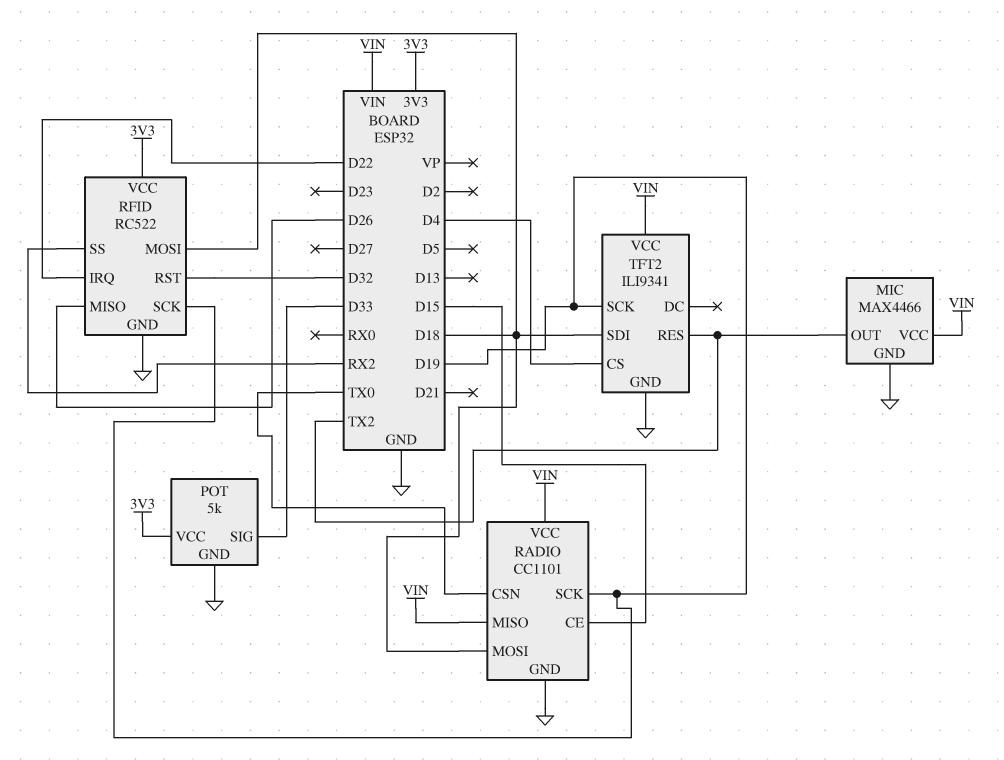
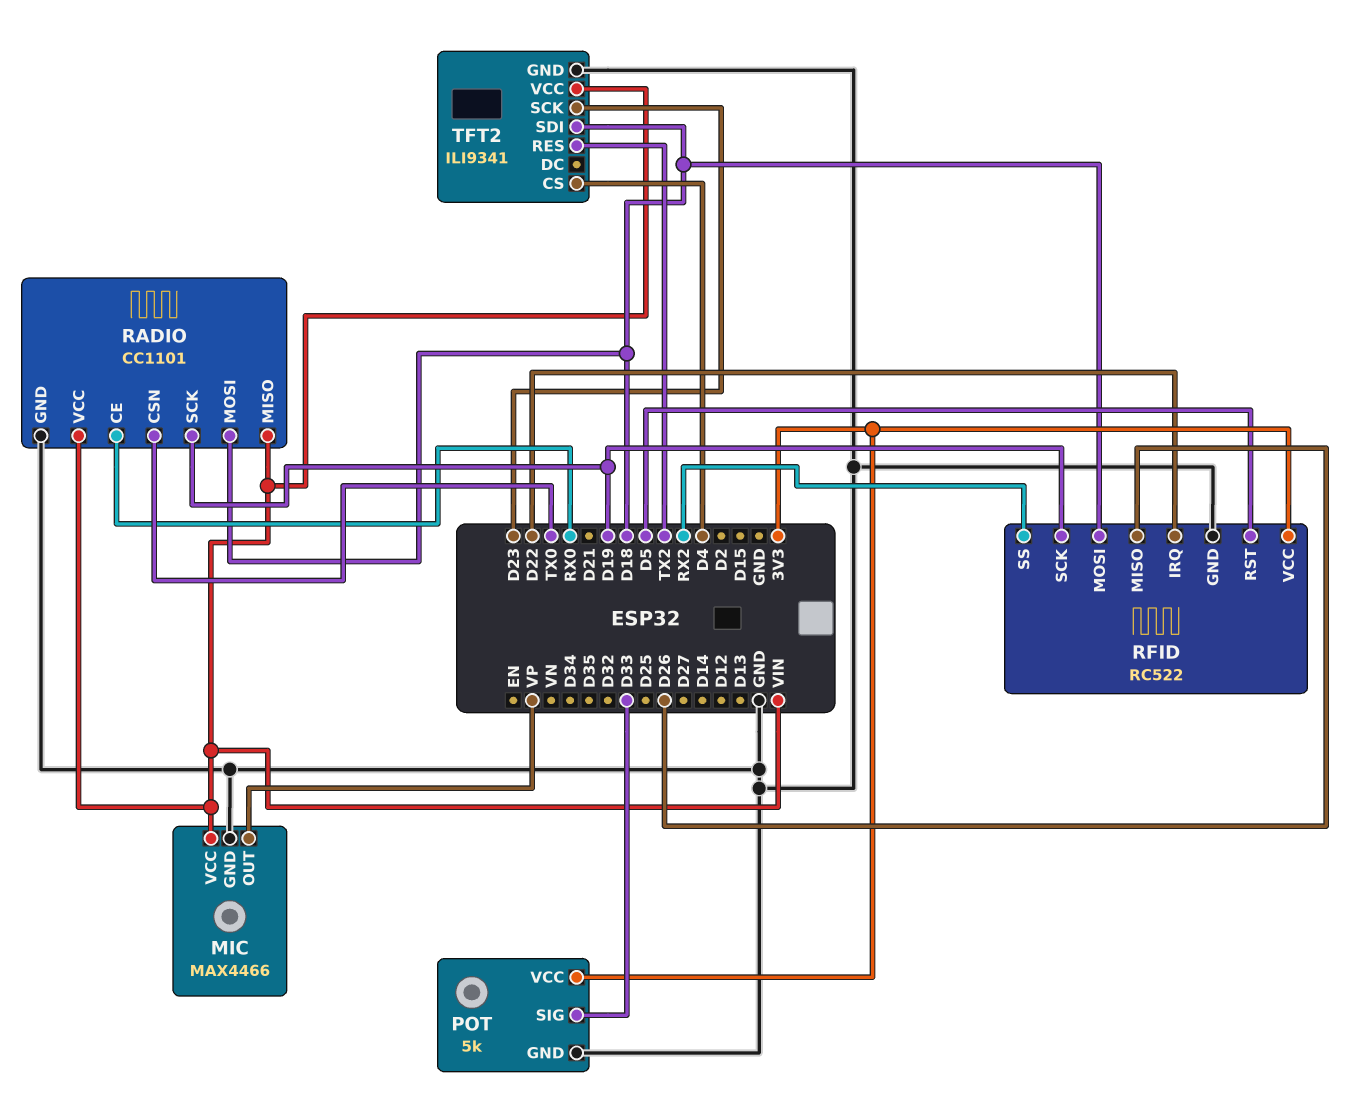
MIC pin OUT: TX2 -> VP
RADIO pin CE: D15 -> RX0
RFID pin RST: D32 -> D5
TFT2 pin SCK: D19 -> D23

